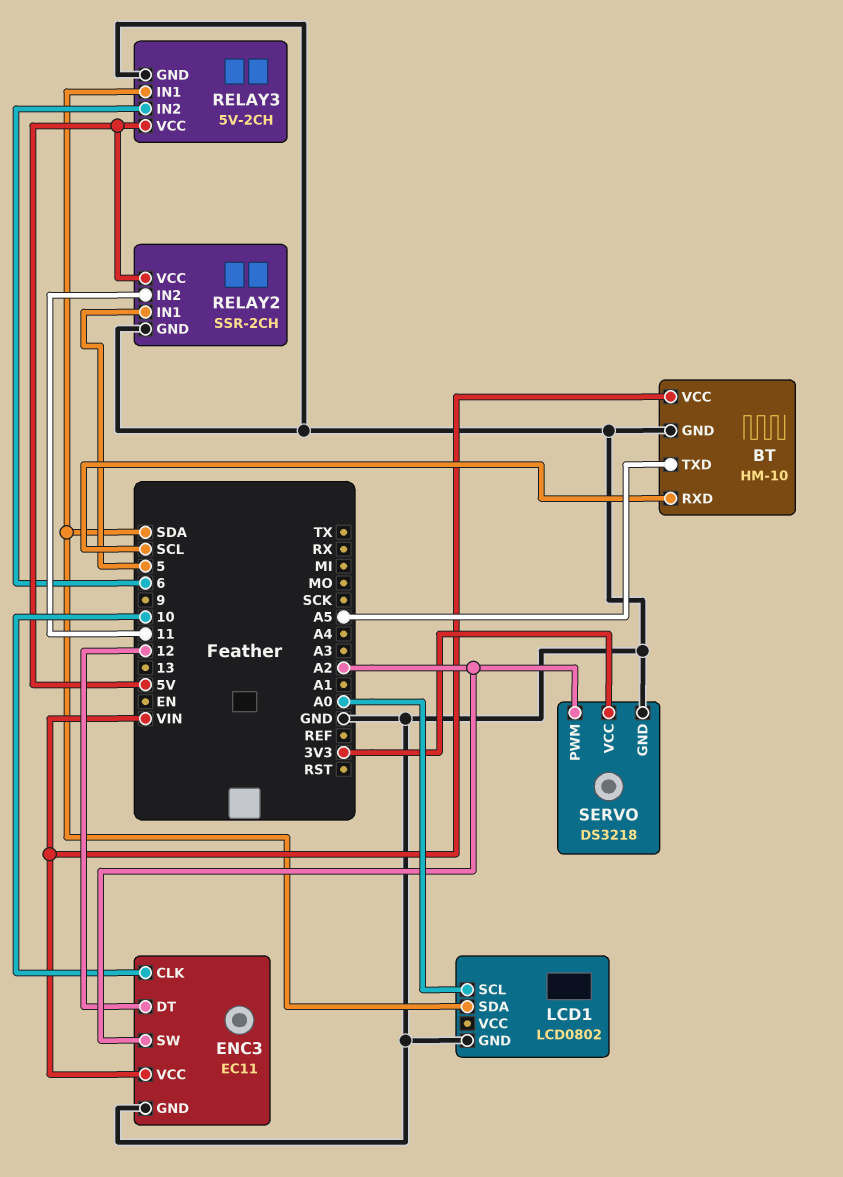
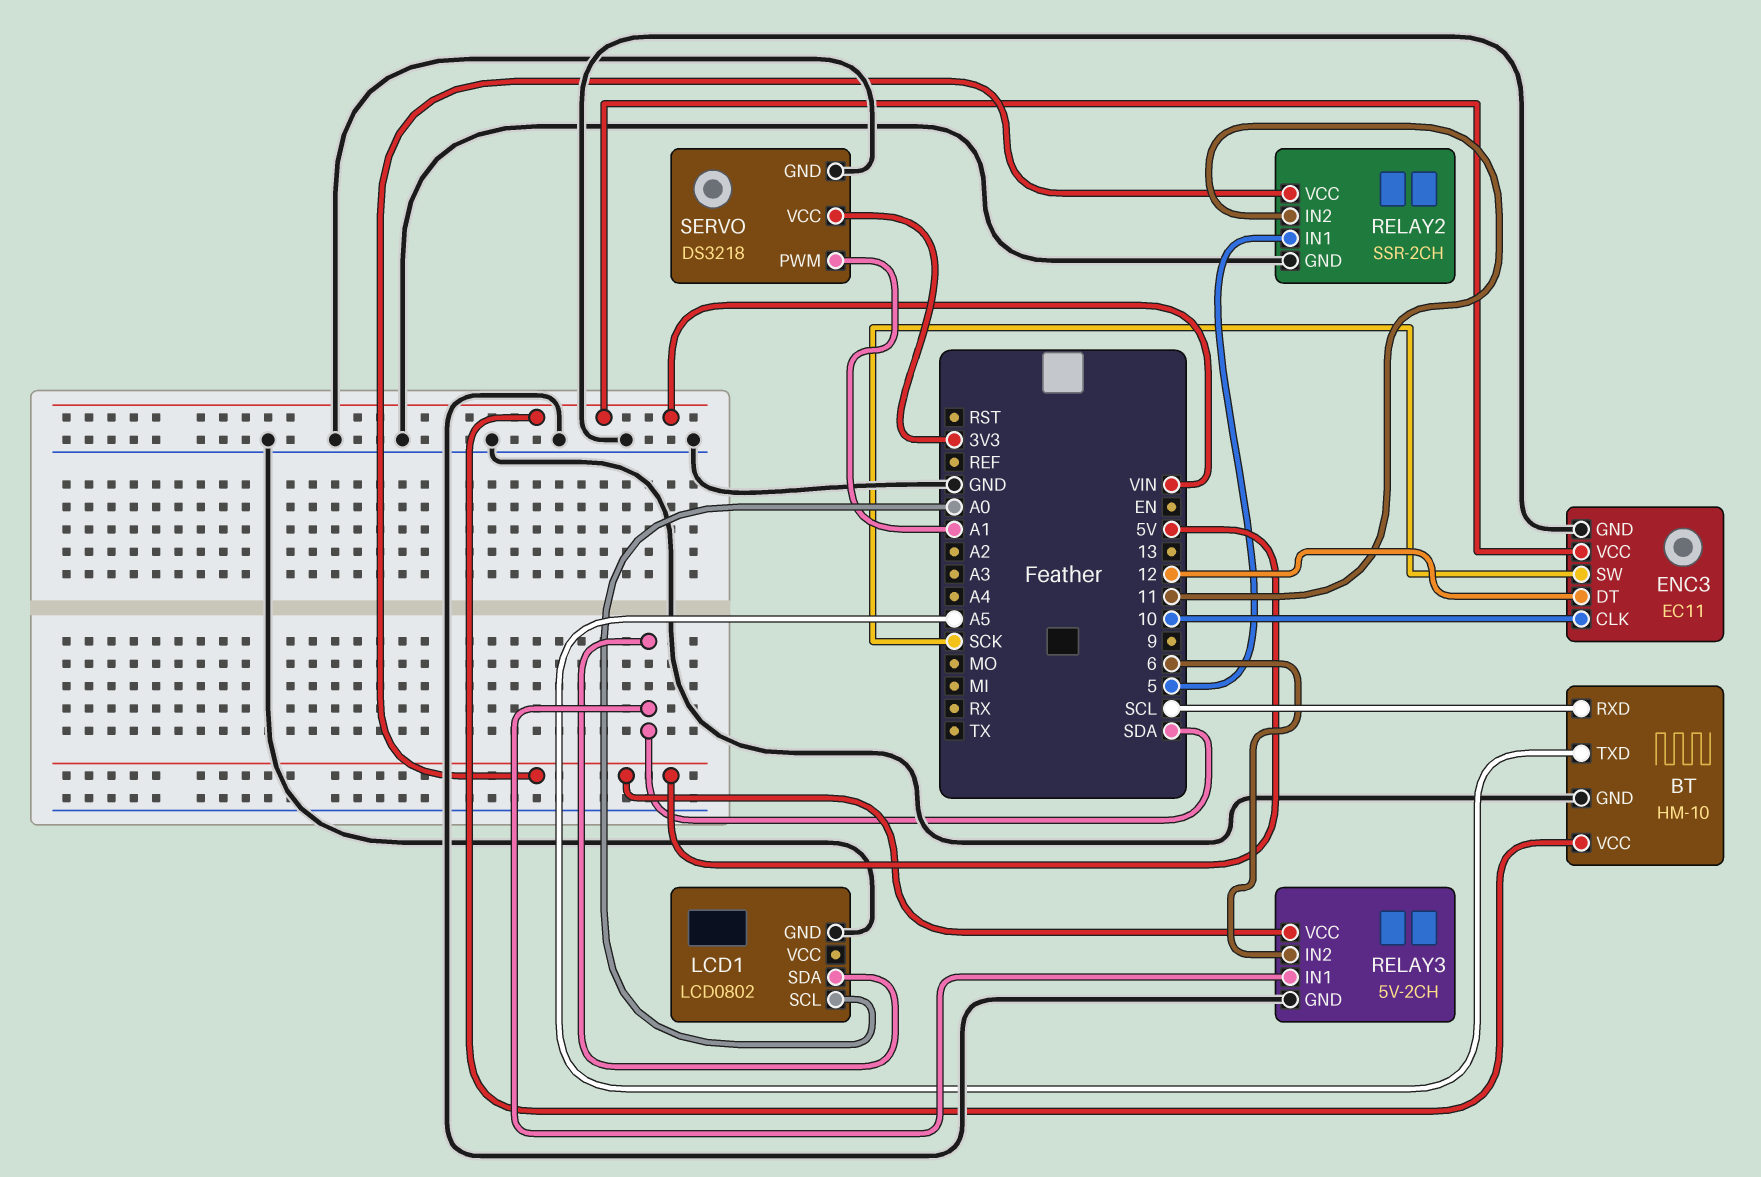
ENC3 pin SW: A2 -> SCK
SERVO pin PWM: A2 -> A1

